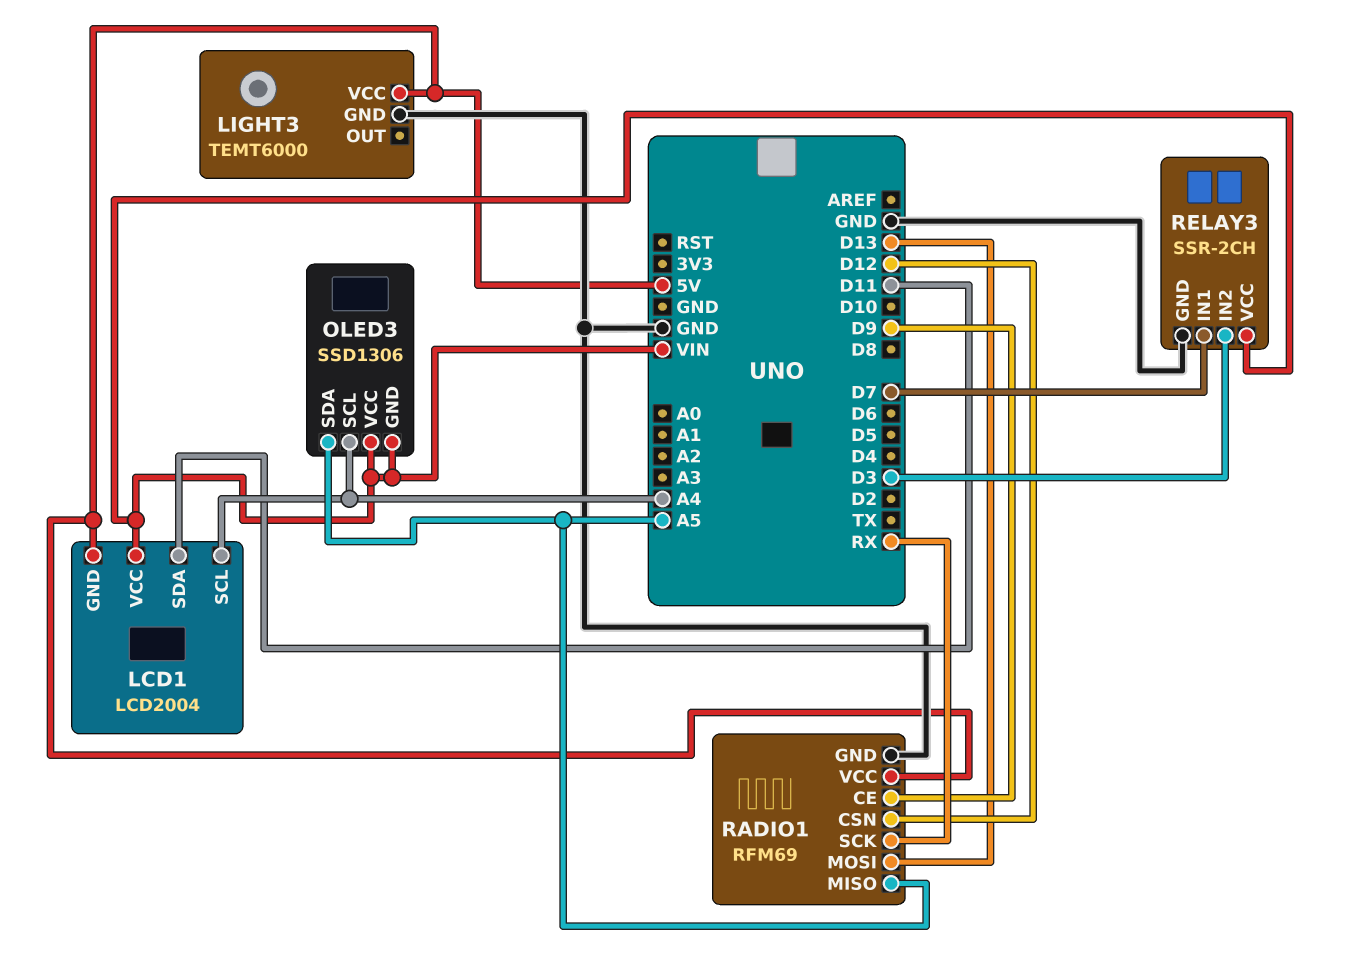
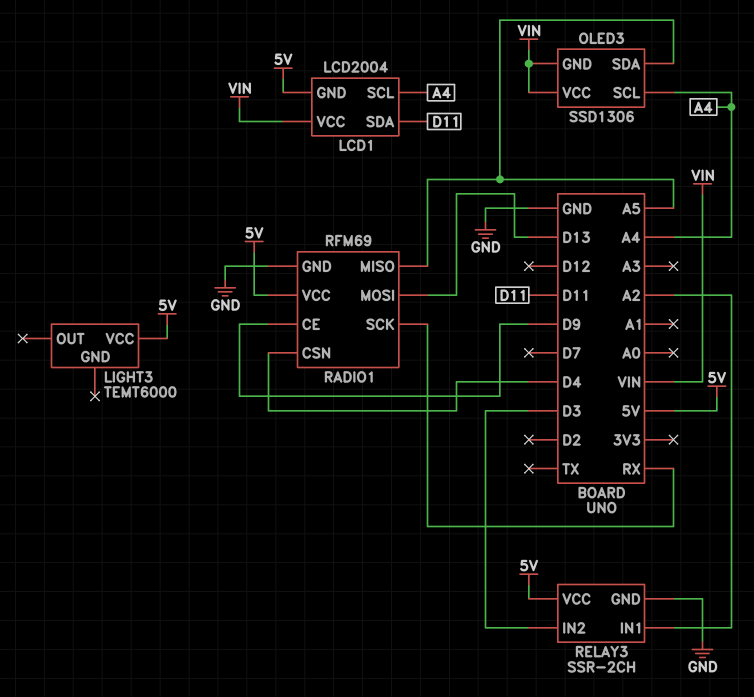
LIGHT3 pin GND: GND -> none
RADIO1 pin CSN: D12 -> D4
RELAY3 pin IN1: D7 -> A2
RELAY3 pin VCC: VIN -> 5V

